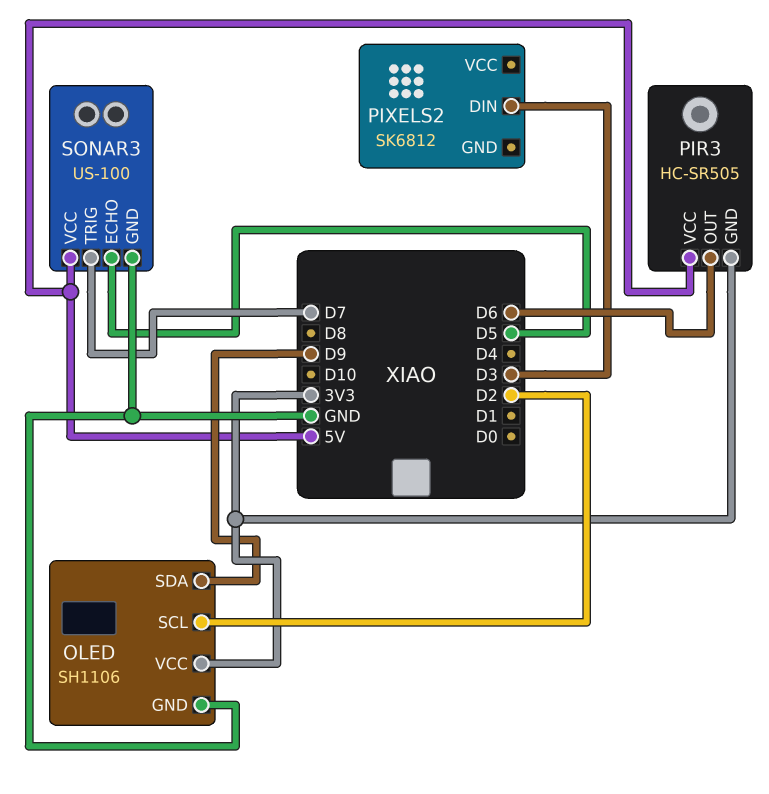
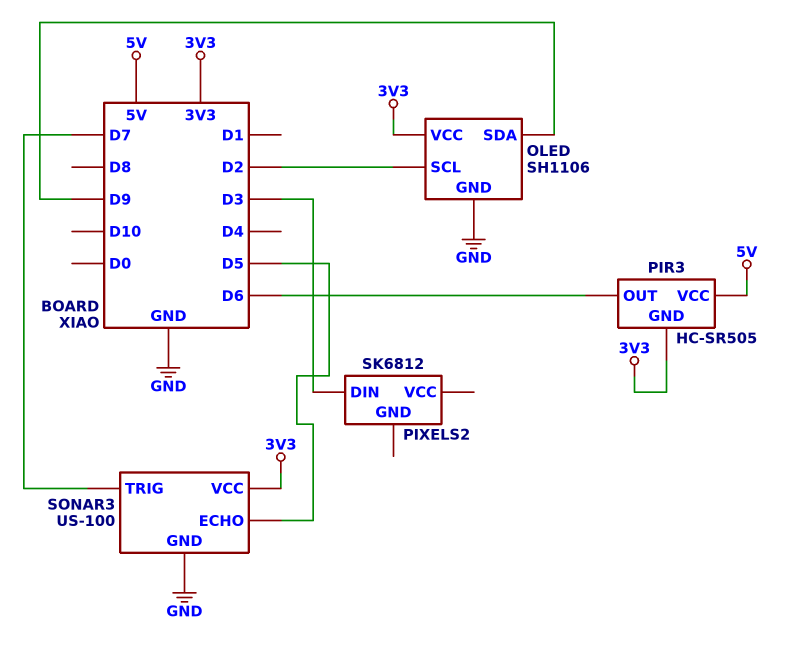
SONAR3 pin VCC: 5V -> 3V3

